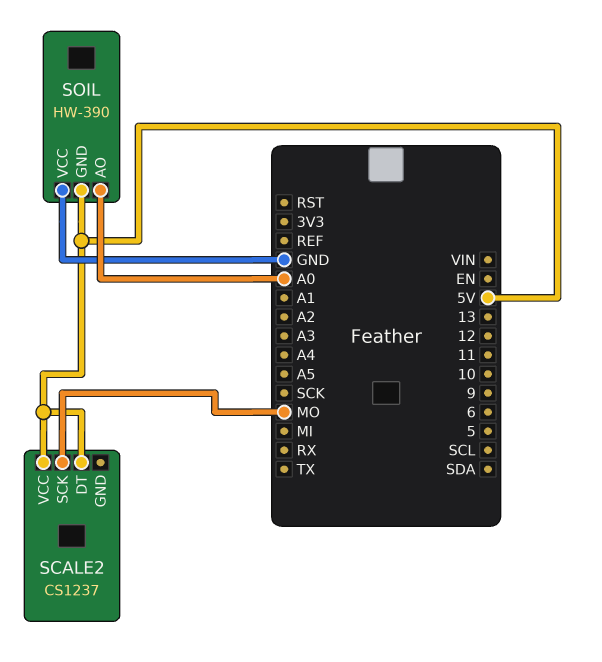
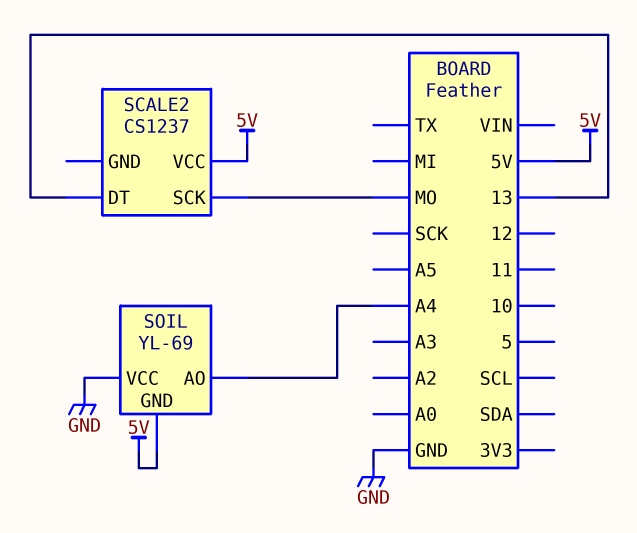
SCALE2 pin DT: 5V -> 13
SOIL: HW-390 -> YL-69
SOIL pin AO: A0 -> A4

